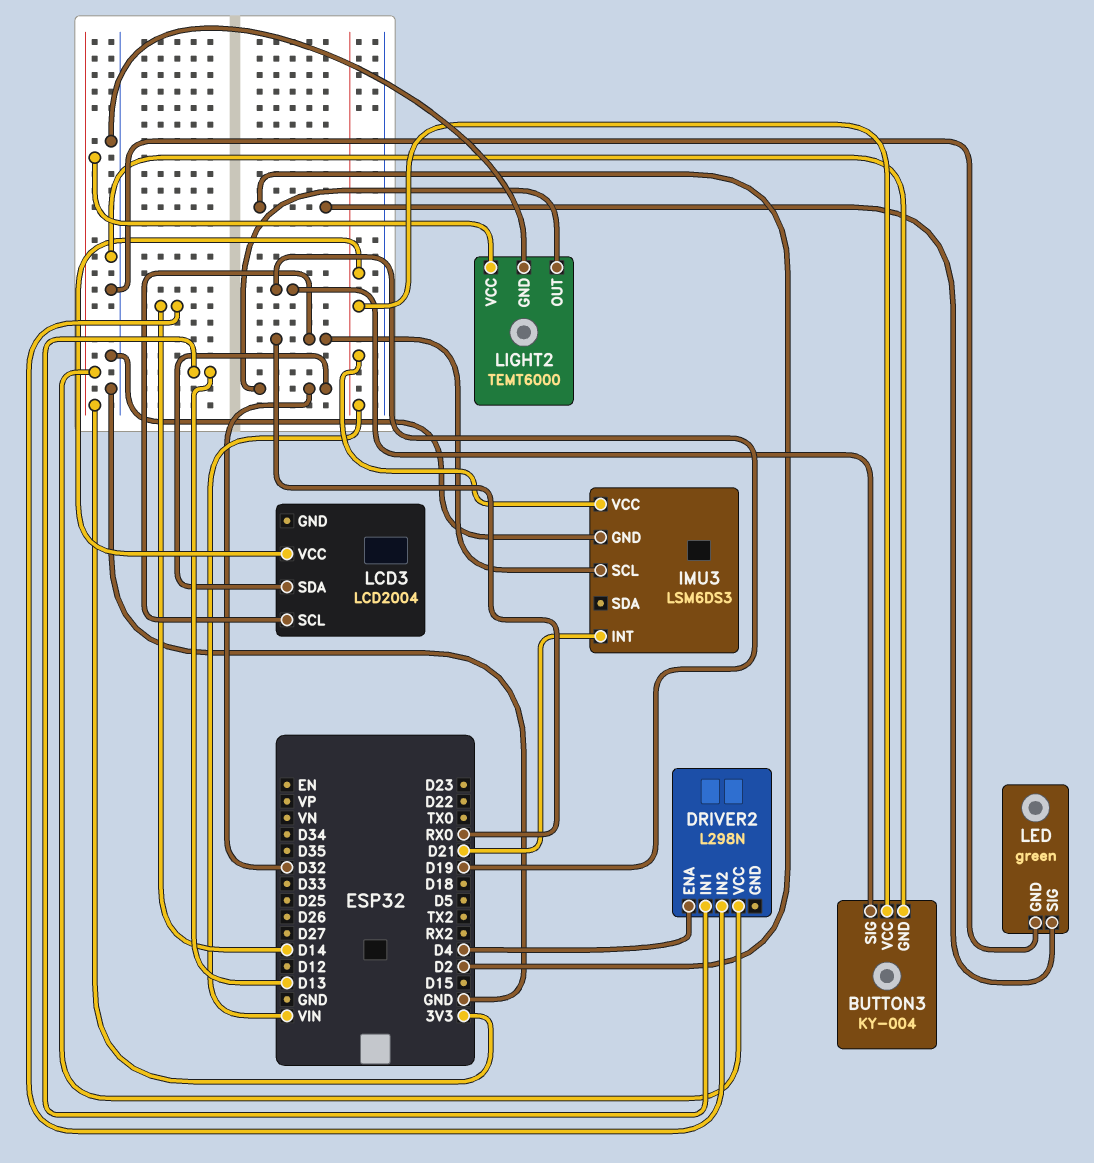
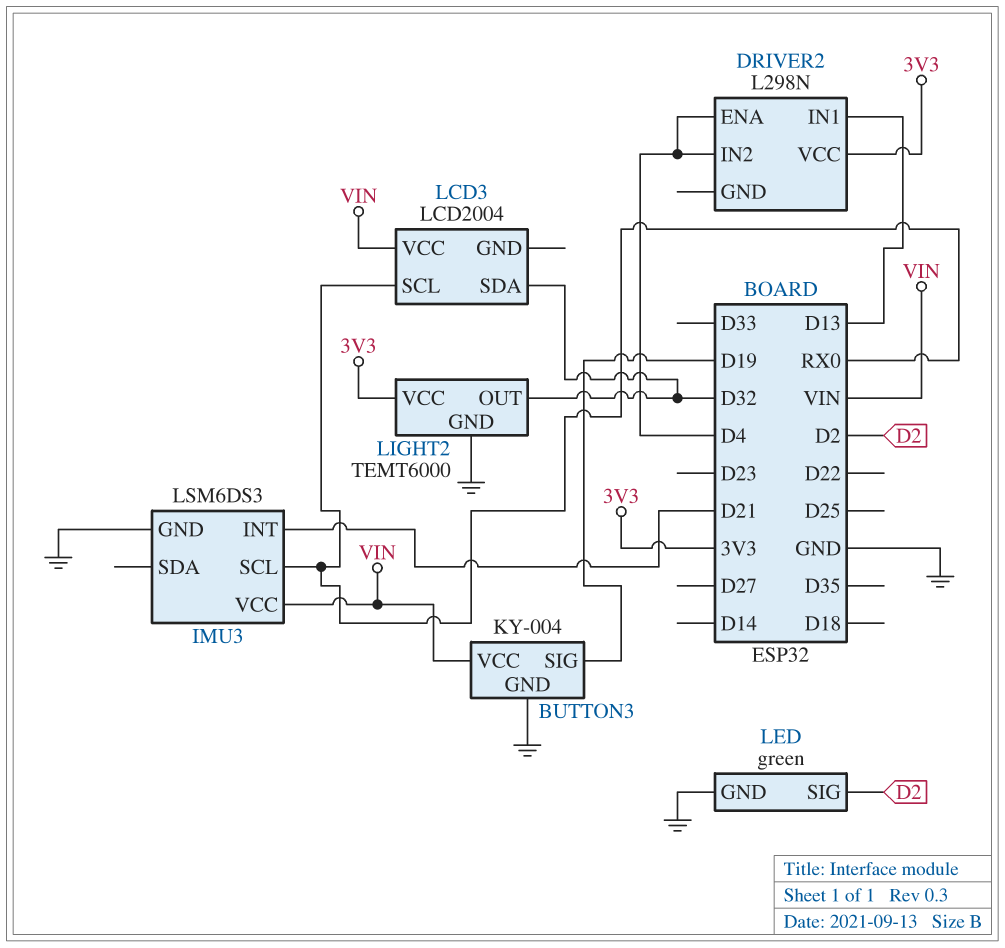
DRIVER2 pin IN2: D14 -> D4

